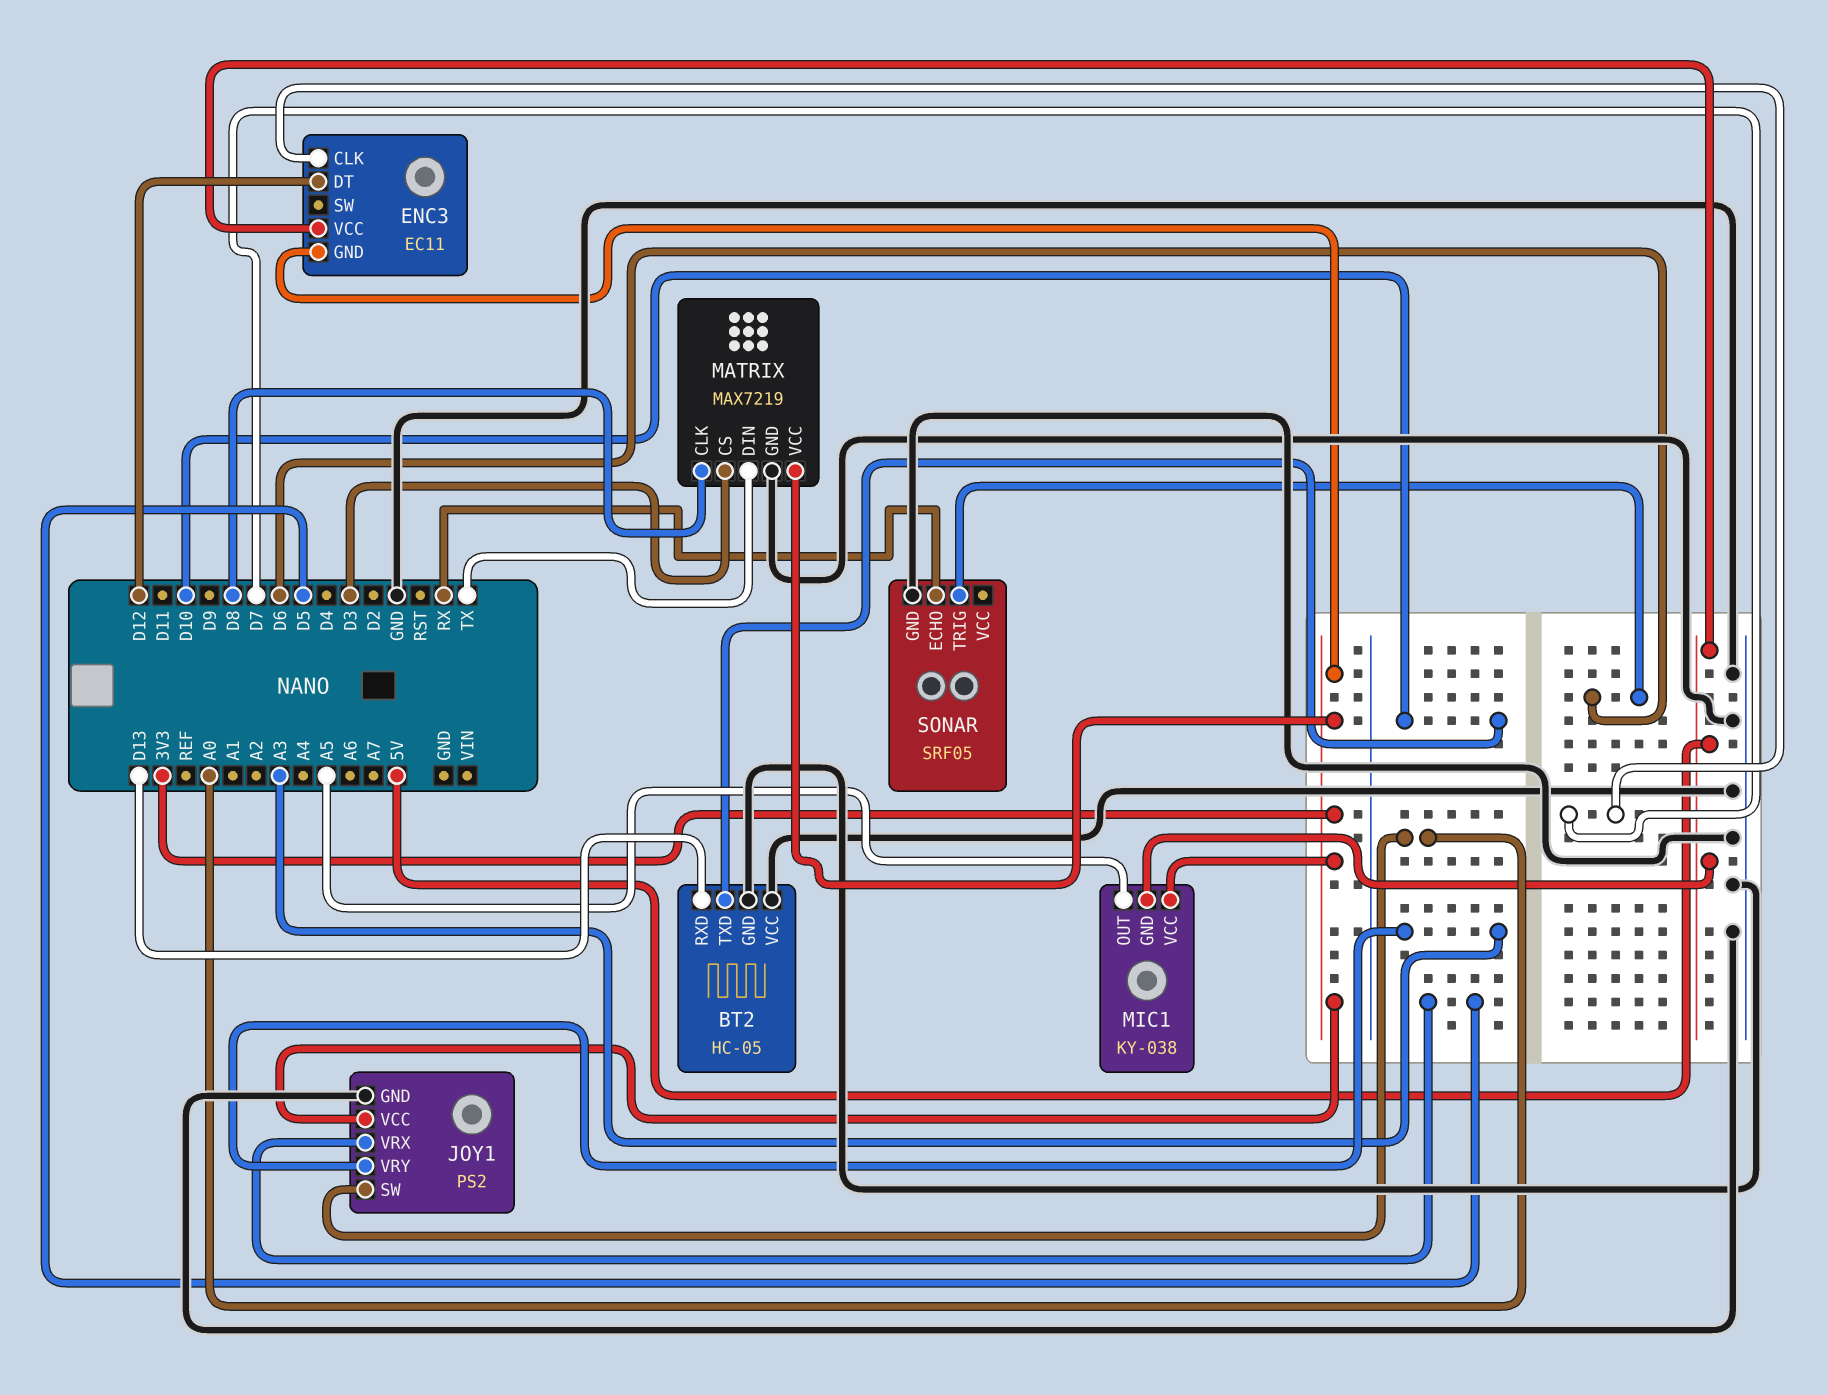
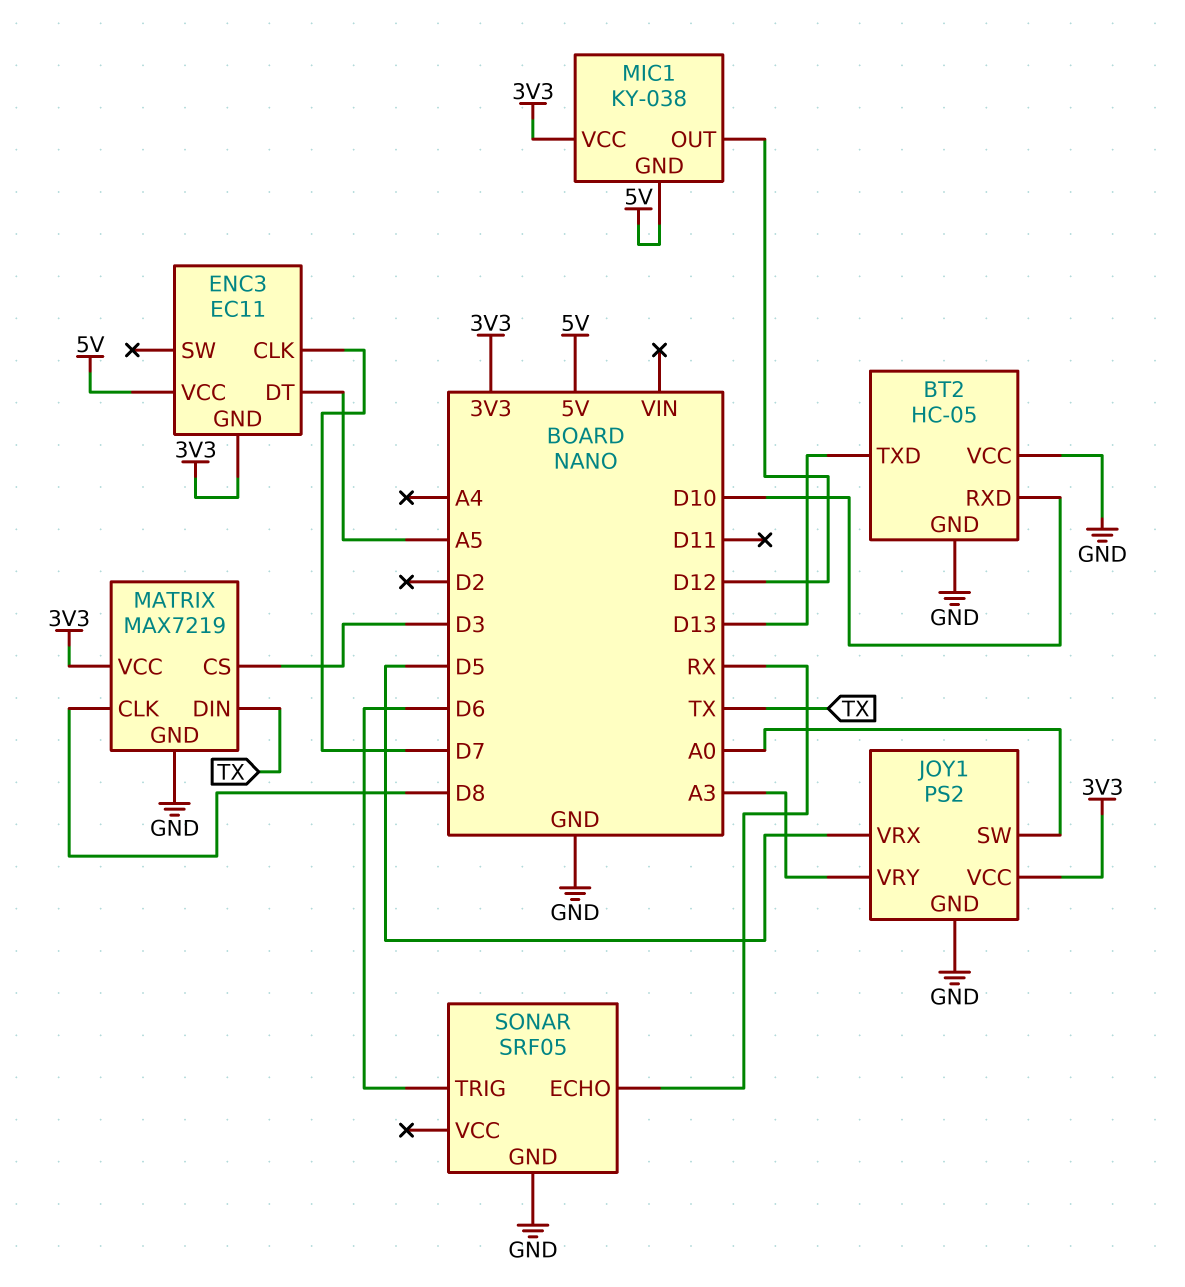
BT2 pin RXD: D13 -> D10
BT2 pin TXD: D10 -> D13
ENC3 pin DT: D12 -> A5
MIC1 pin OUT: A5 -> D12

